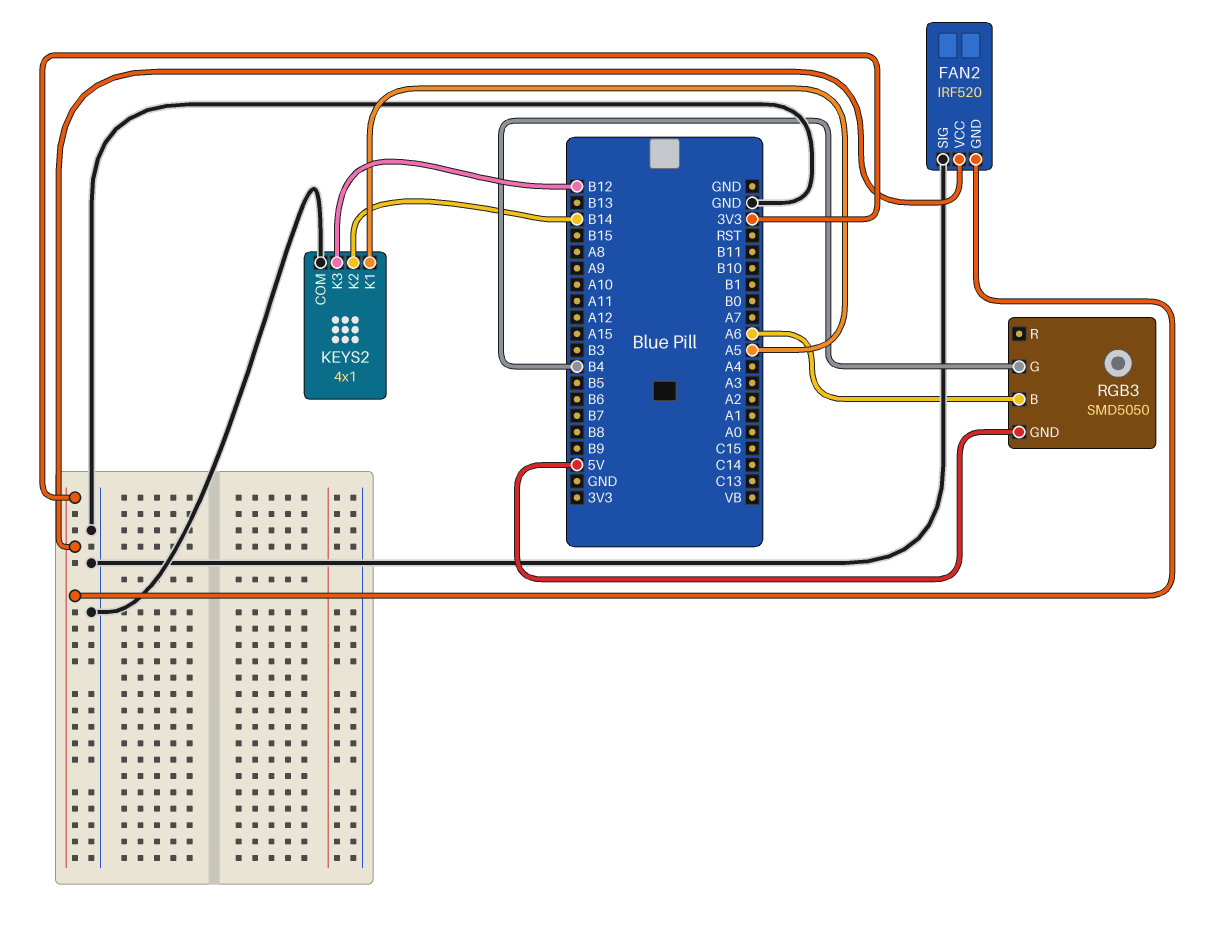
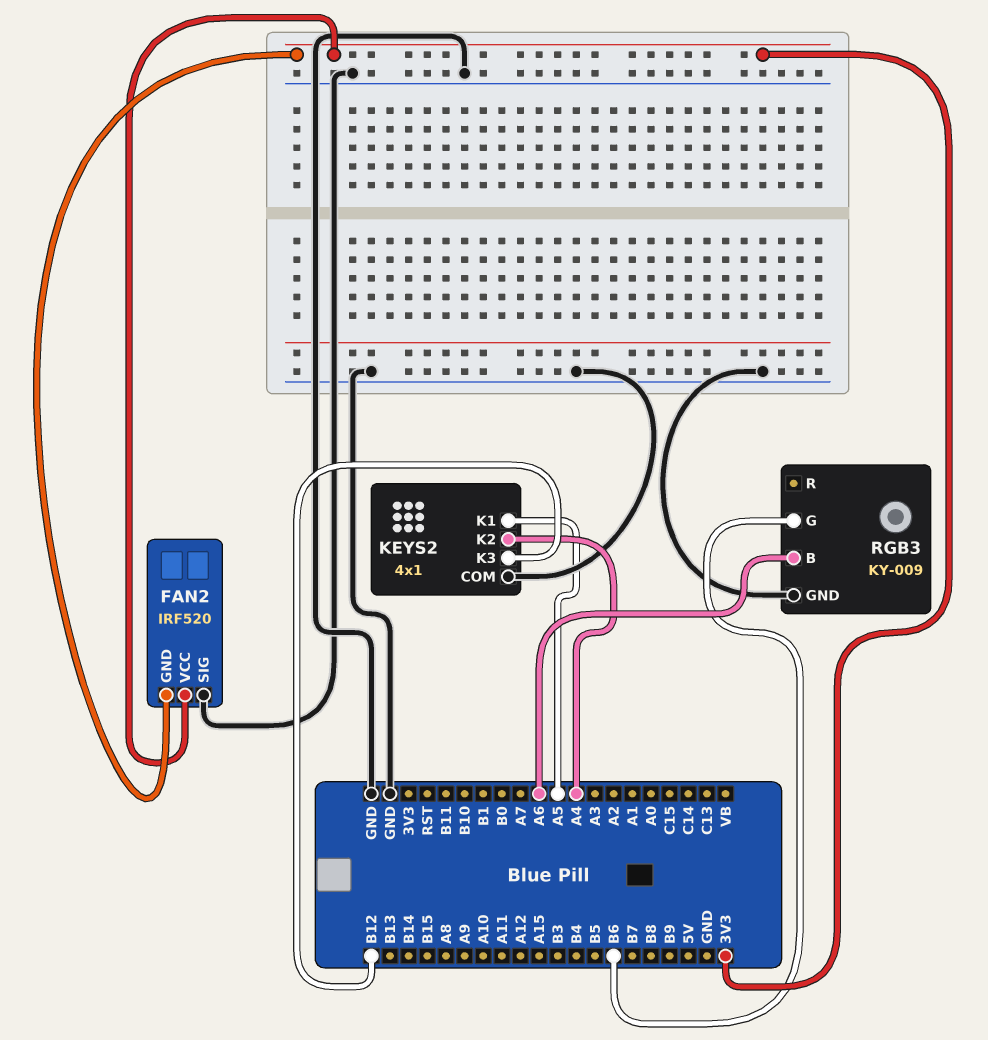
KEYS2 pin K2: B14 -> A4
RGB3: SMD5050 -> KY-009
RGB3 pin G: B4 -> B6
RGB3 pin GND: 5V -> GND

